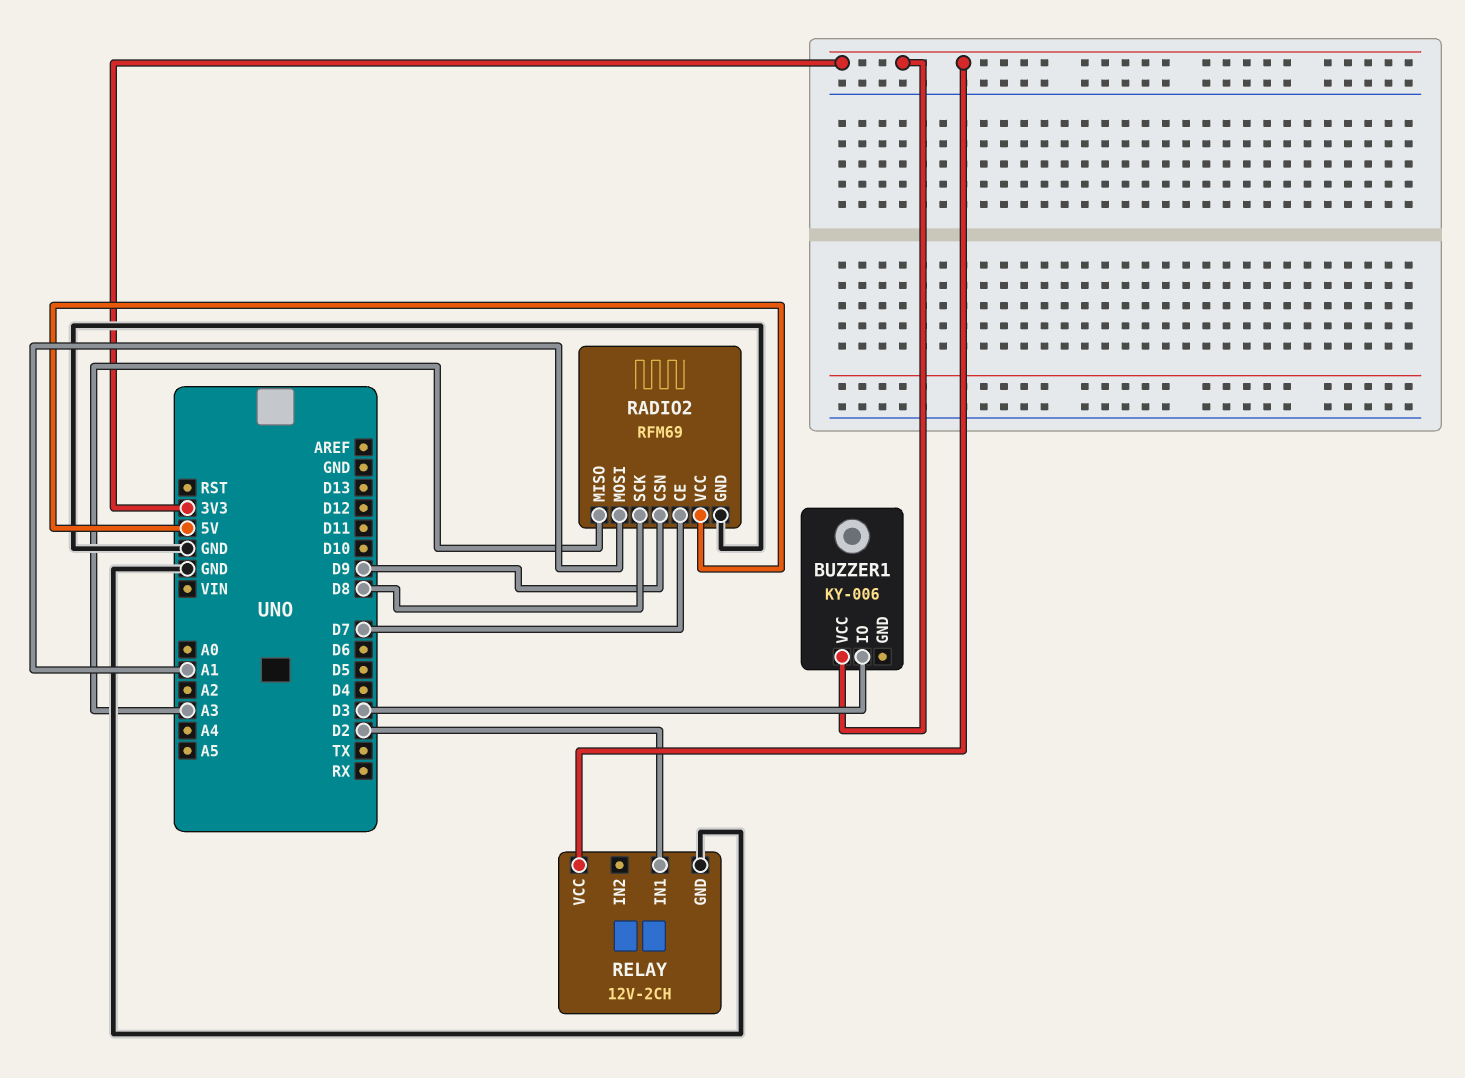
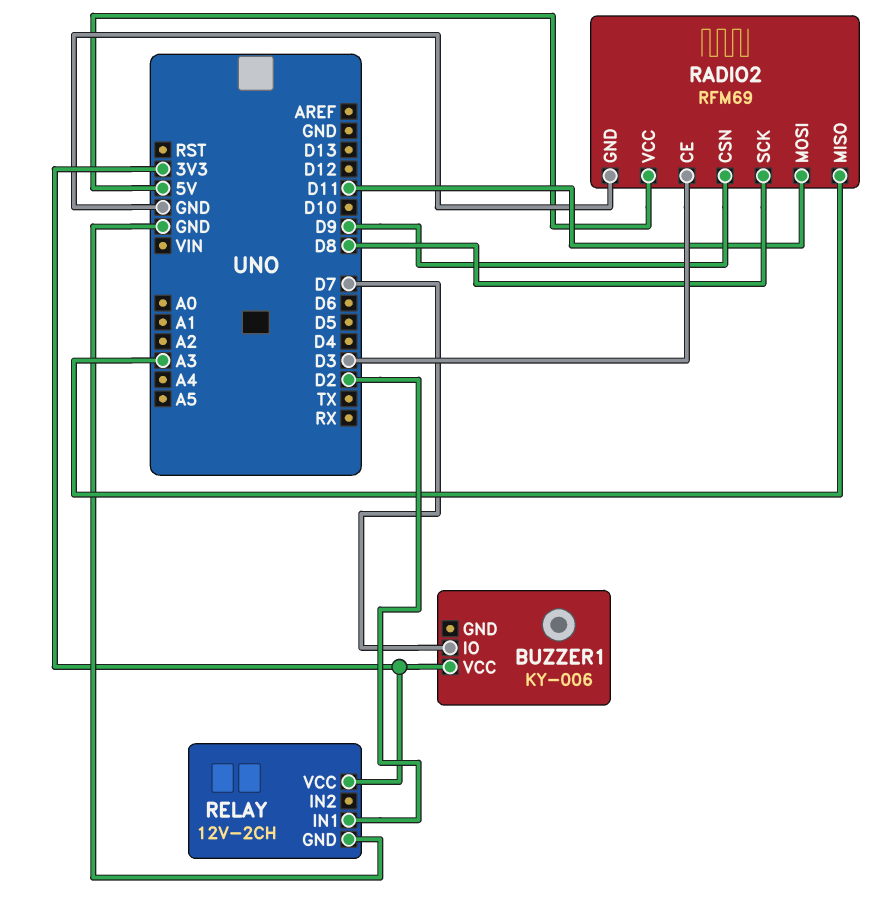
BUZZER1 pin IO: D3 -> D7
RADIO2 pin CE: D7 -> D3
RADIO2 pin MOSI: A1 -> D11

